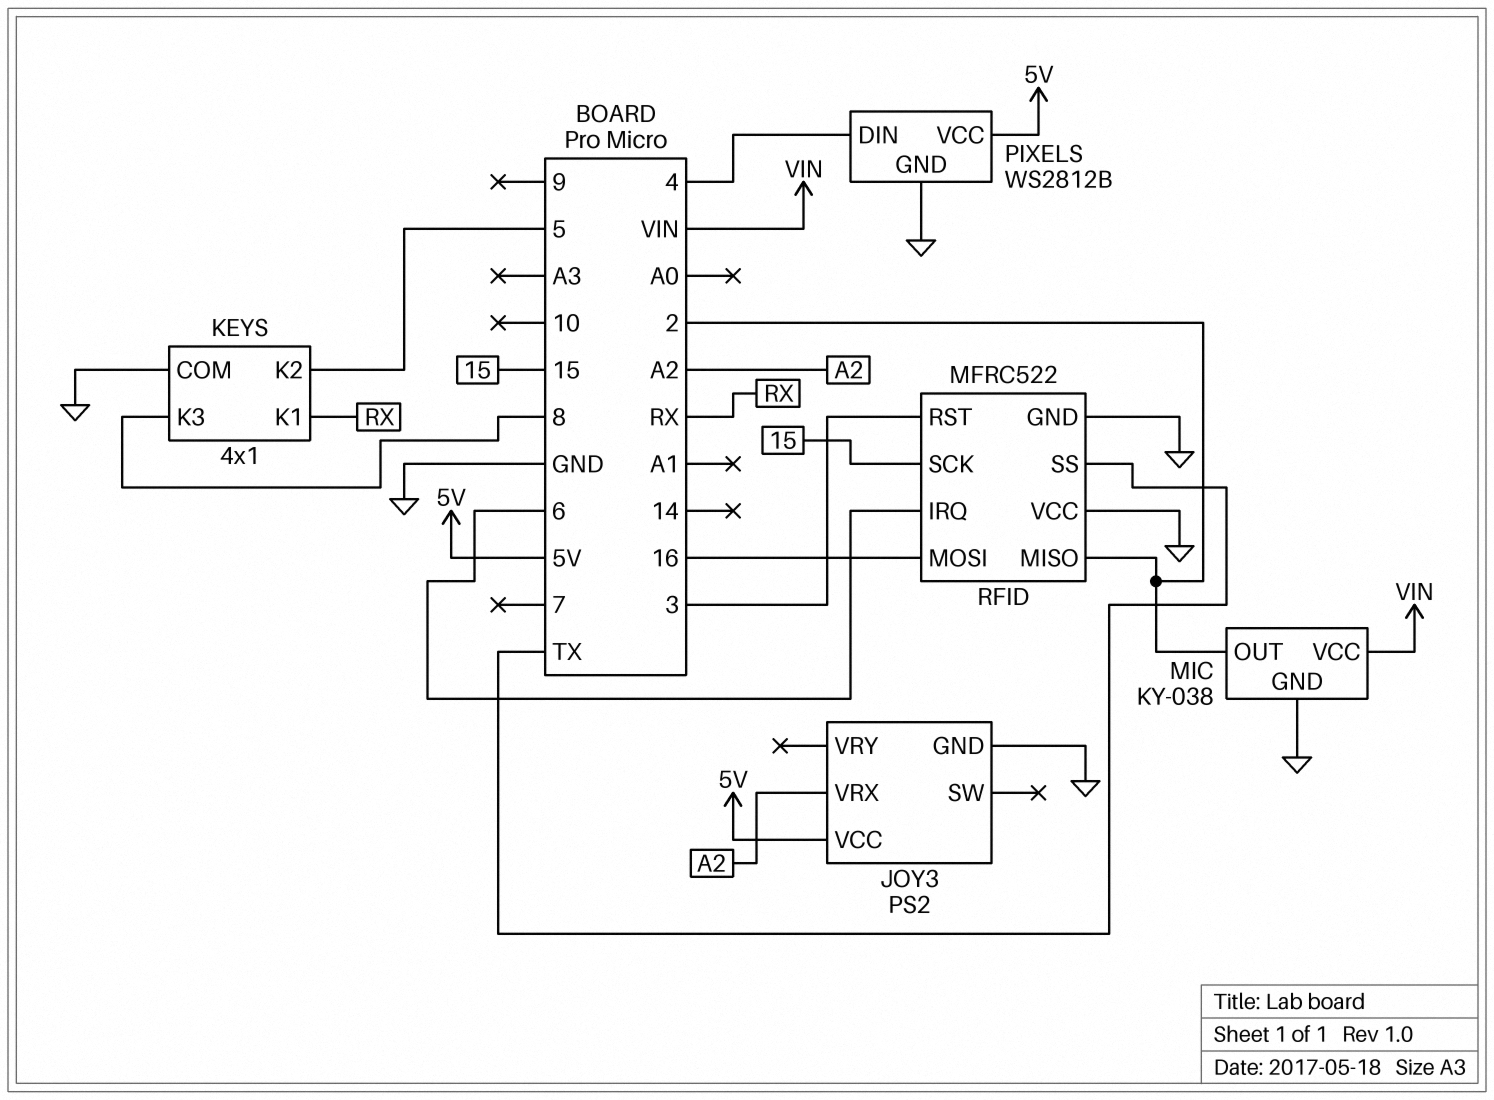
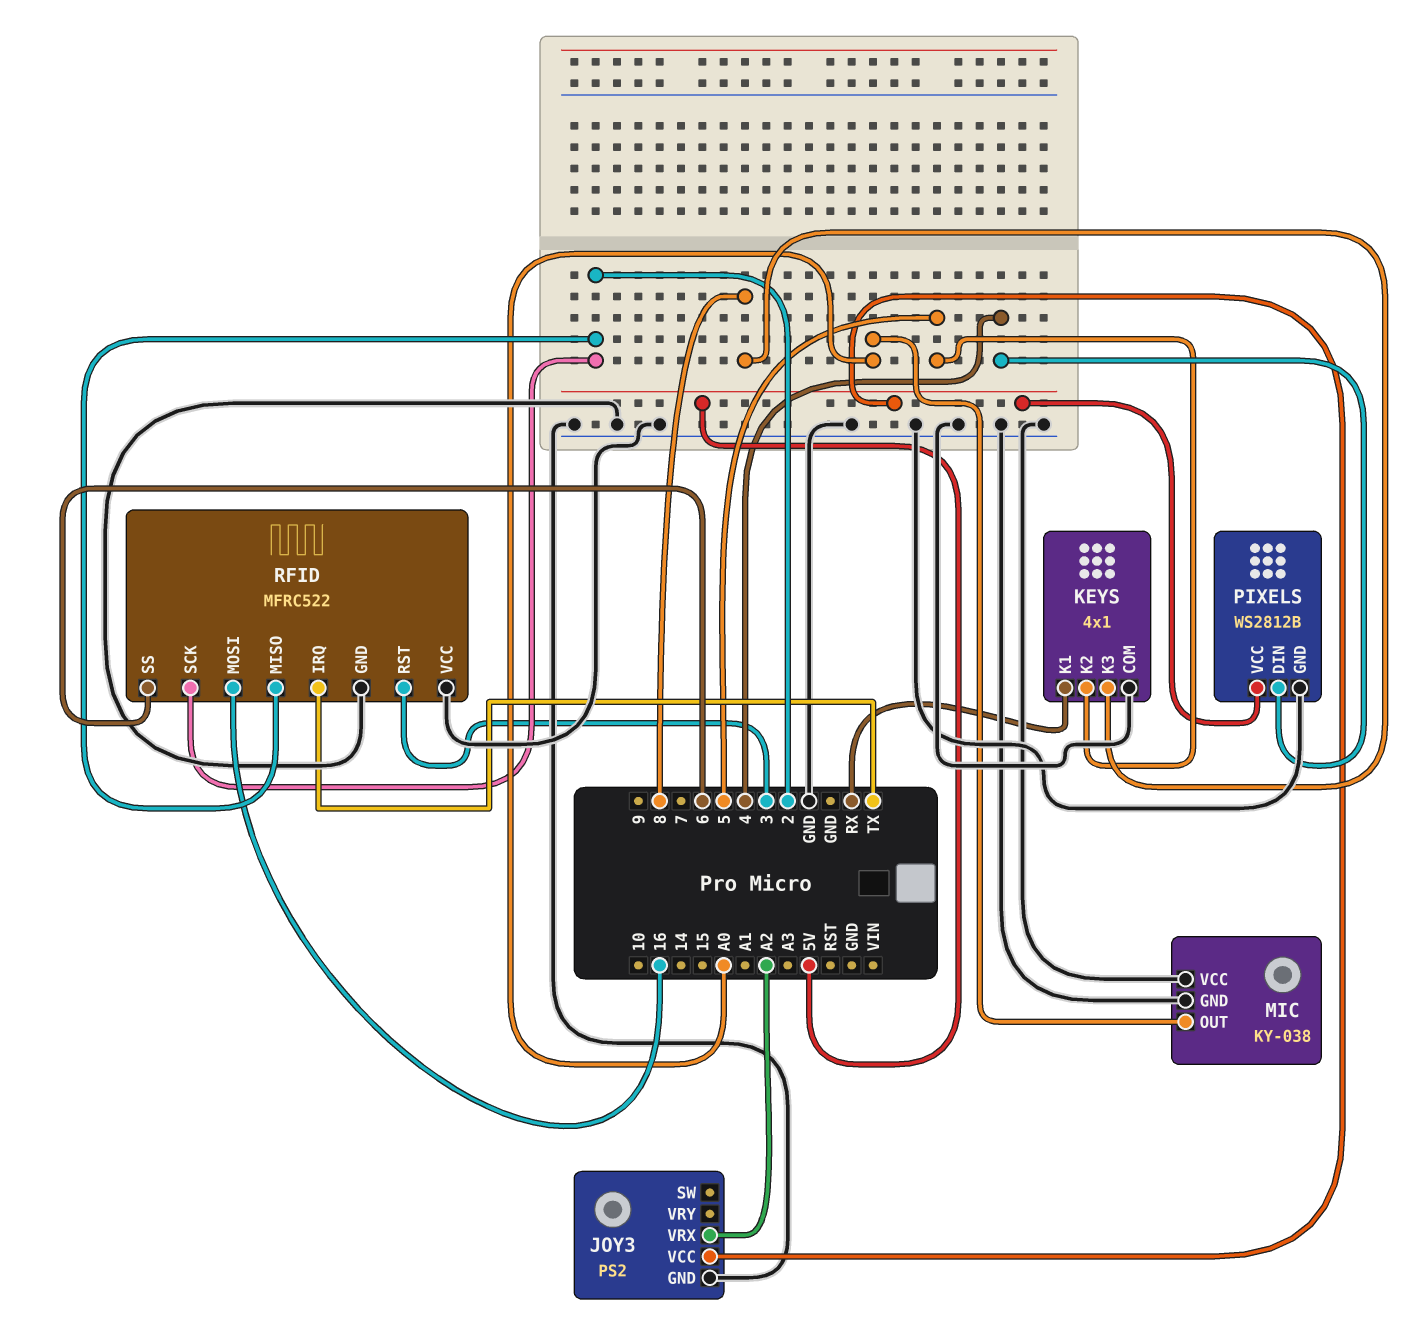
MIC pin OUT: 2 -> A0
MIC pin VCC: VIN -> GND
RFID pin IRQ: 6 -> TX
RFID pin SCK: 15 -> 2
RFID pin SS: TX -> 6

